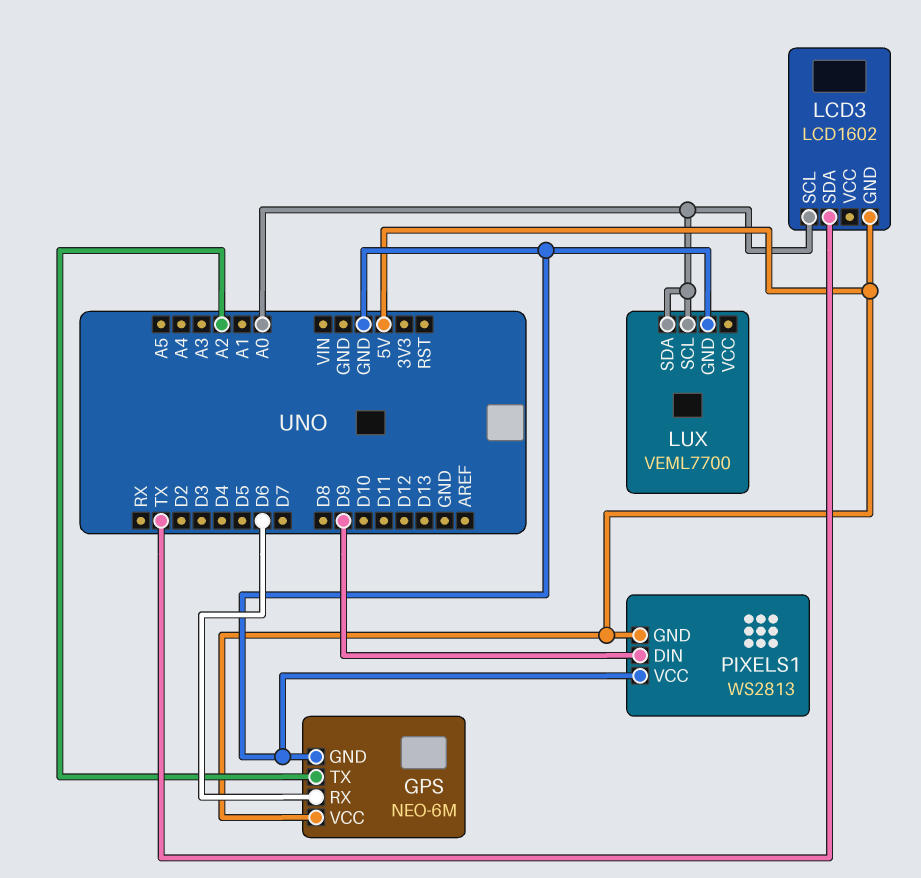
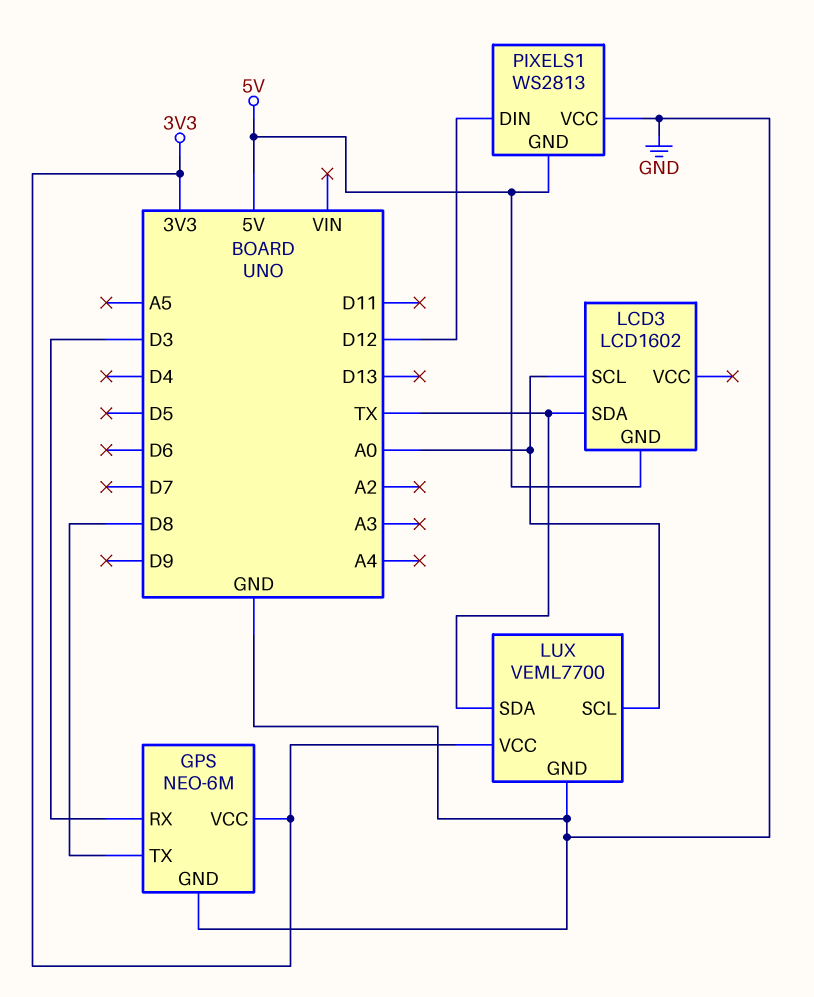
GPS pin RX: D6 -> D3
GPS pin TX: A2 -> D8
GPS pin VCC: 5V -> 3V3
LUX pin SDA: A0 -> TX
LUX pin VCC: none -> 3V3
PIXELS1 pin DIN: D9 -> D12

